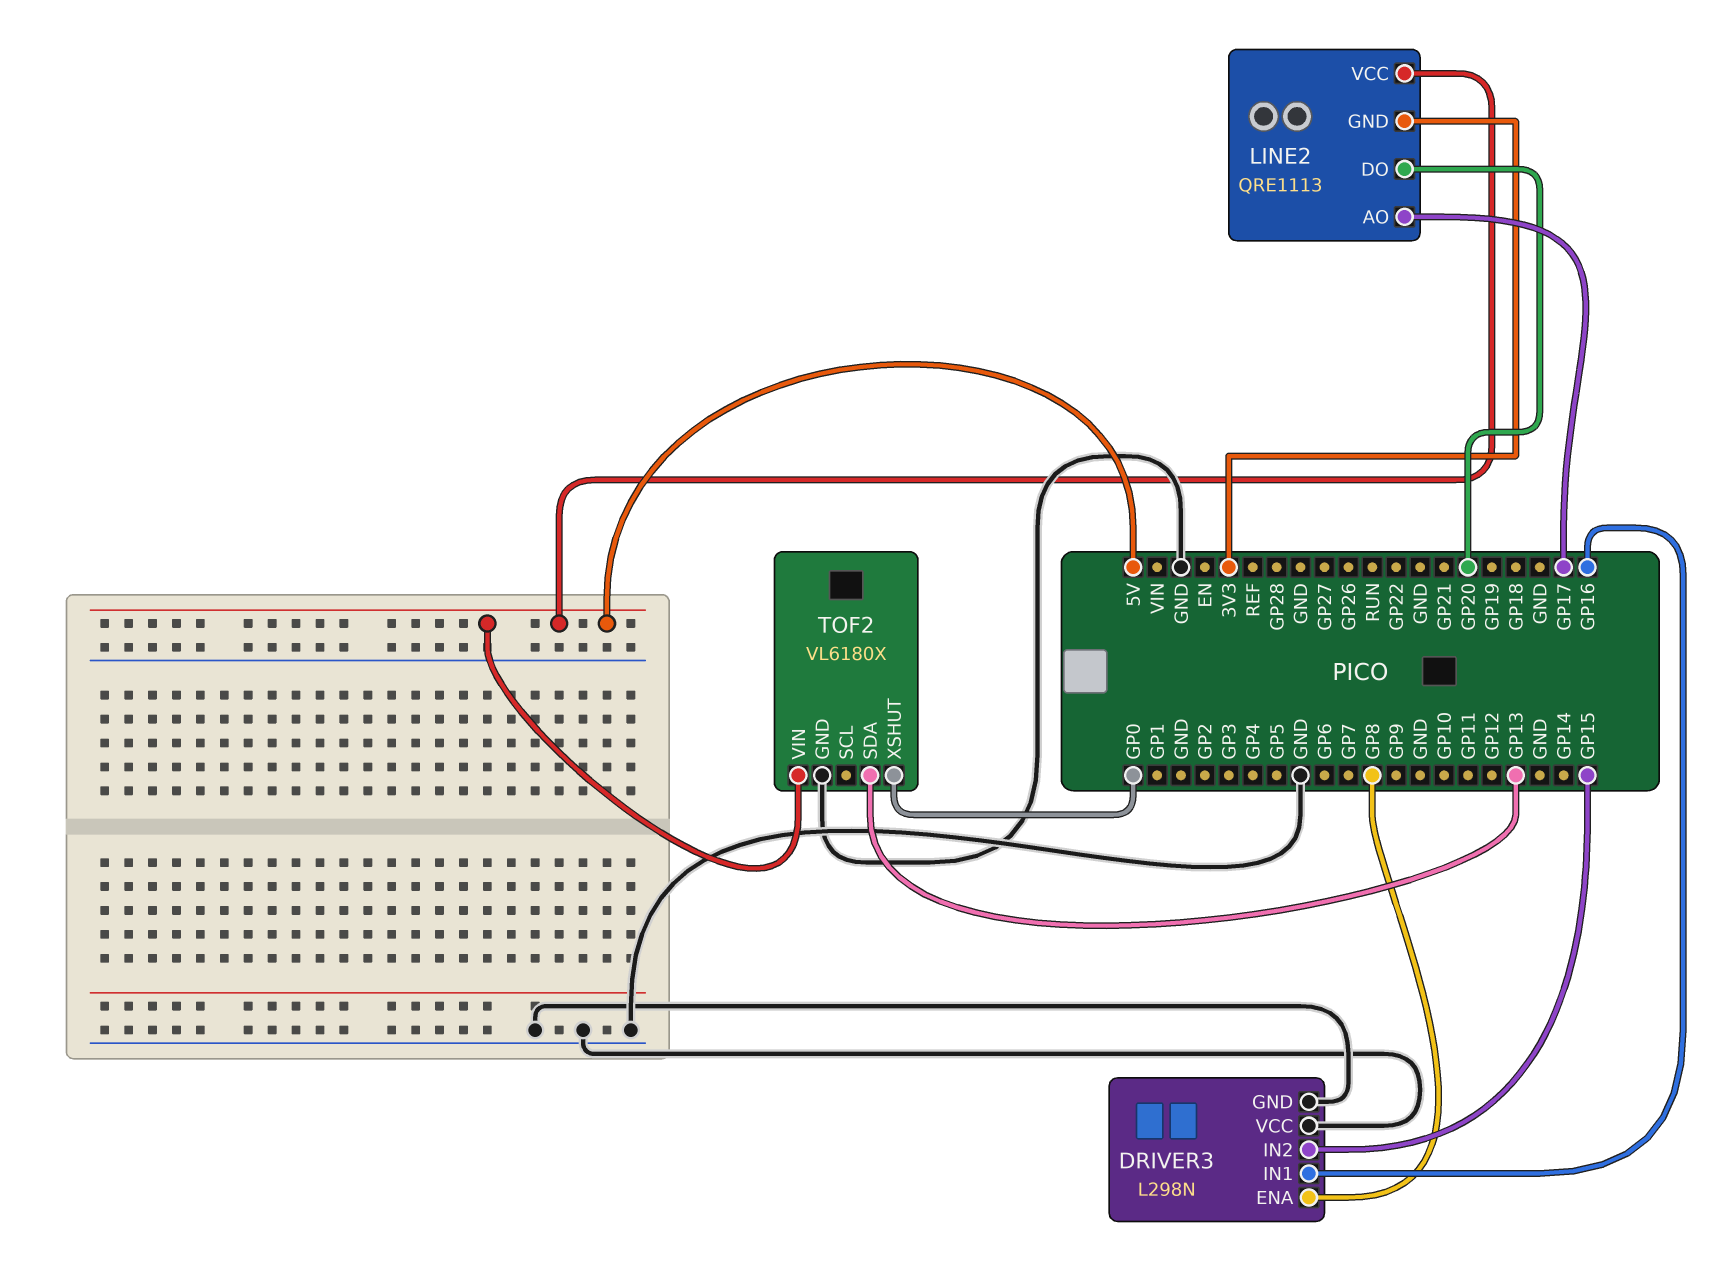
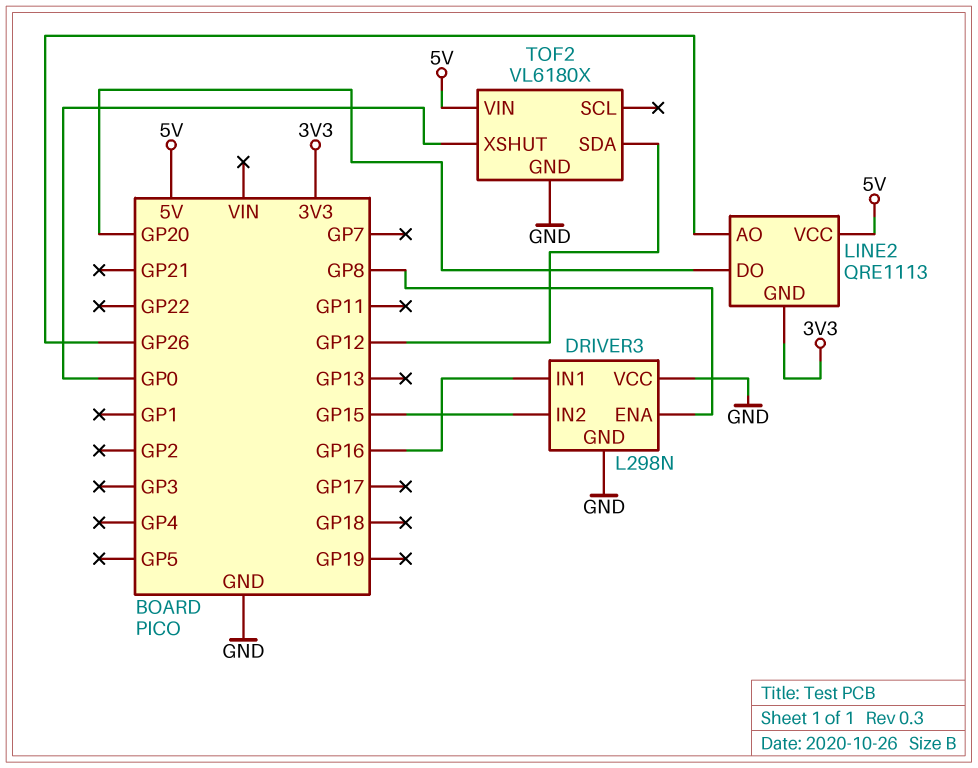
LINE2 pin AO: GP17 -> GP26
TOF2 pin SDA: GP13 -> GP12

